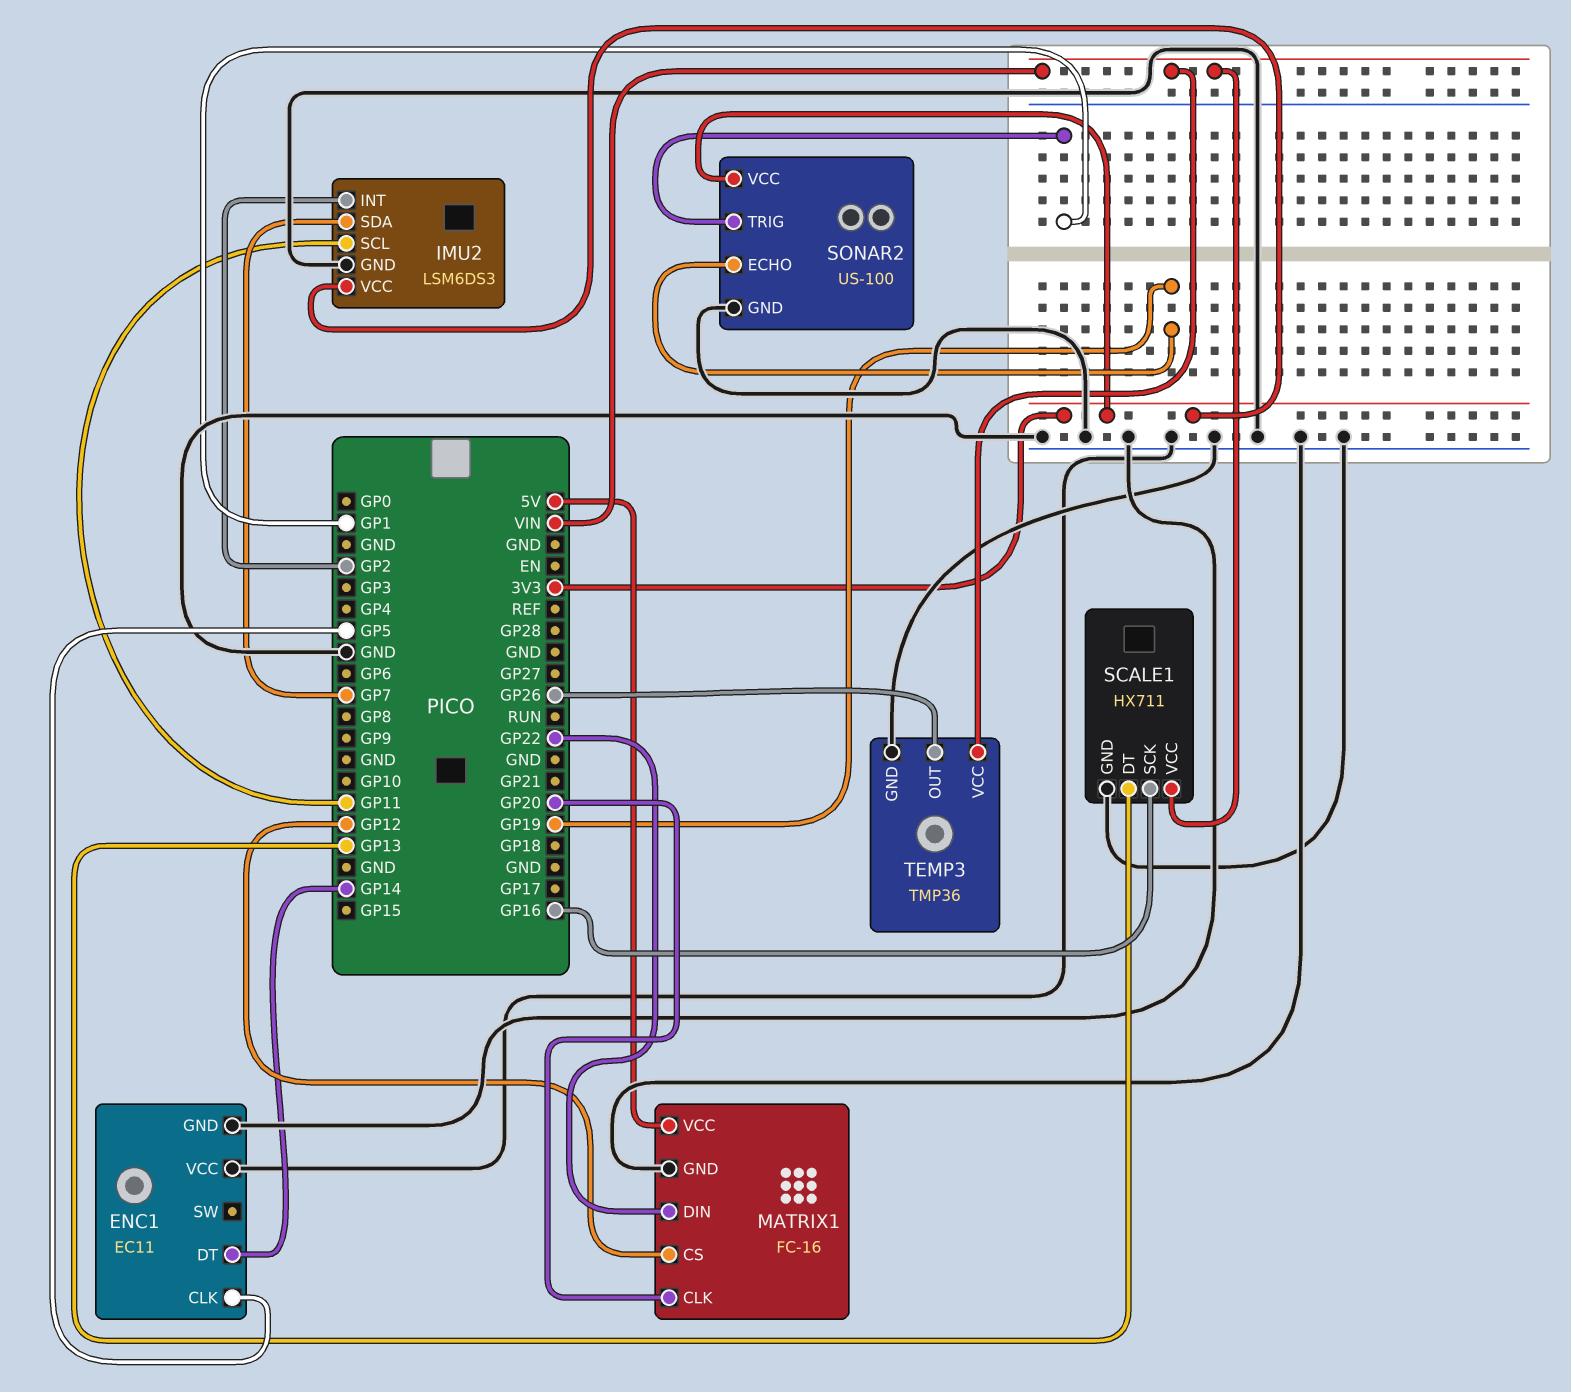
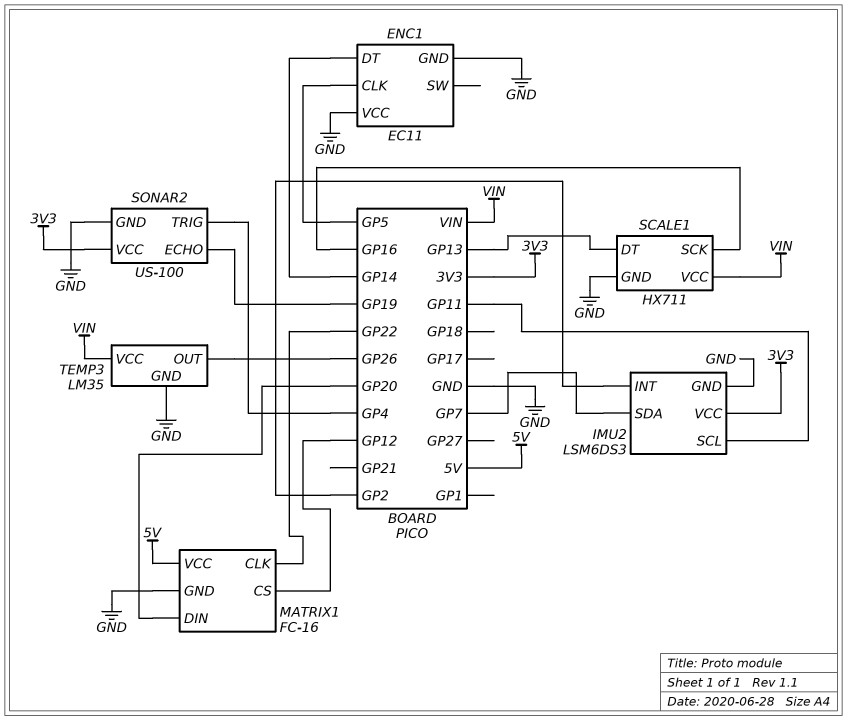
MATRIX1 pin CLK: GP20 -> GP22
MATRIX1 pin DIN: GP22 -> GP20
SONAR2 pin TRIG: GP1 -> GP4
TEMP3: TMP36 -> LM35

